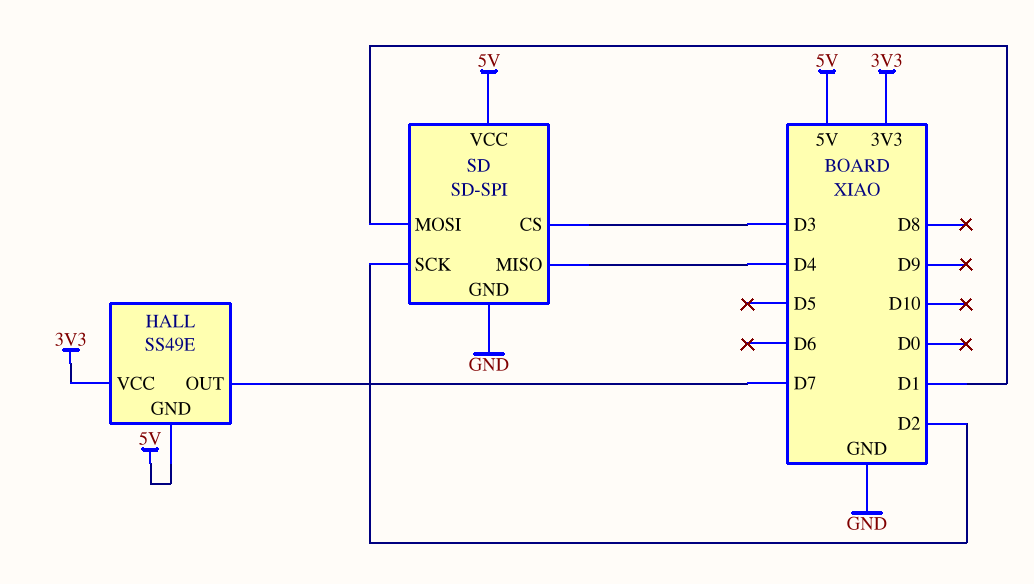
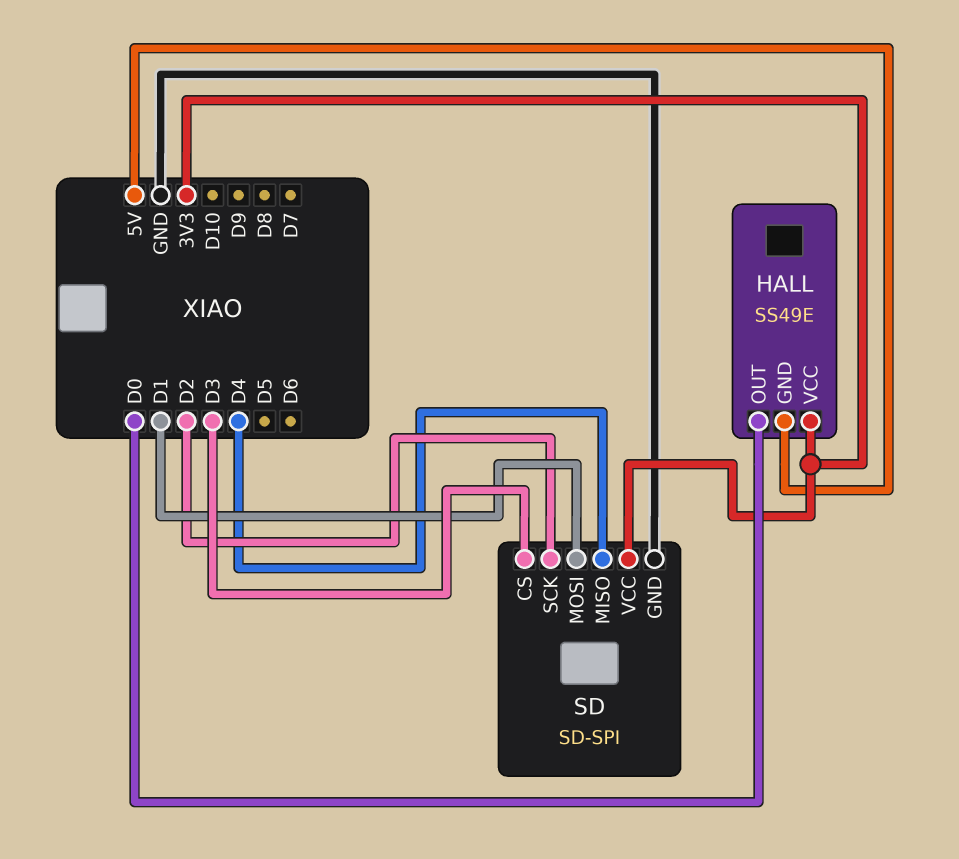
HALL pin OUT: D7 -> D0
SD pin VCC: 5V -> 3V3

